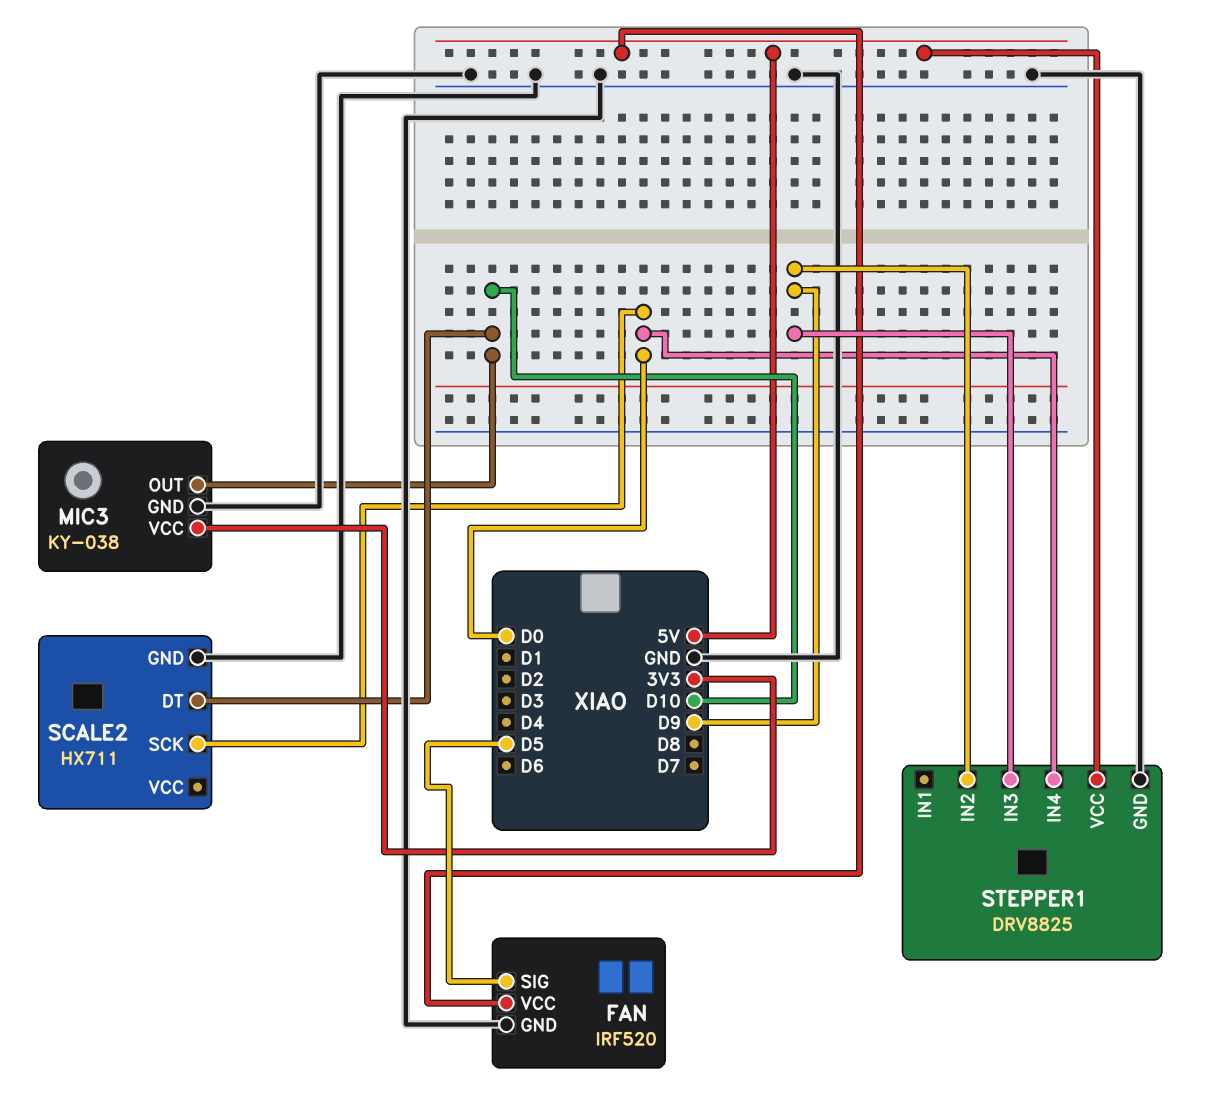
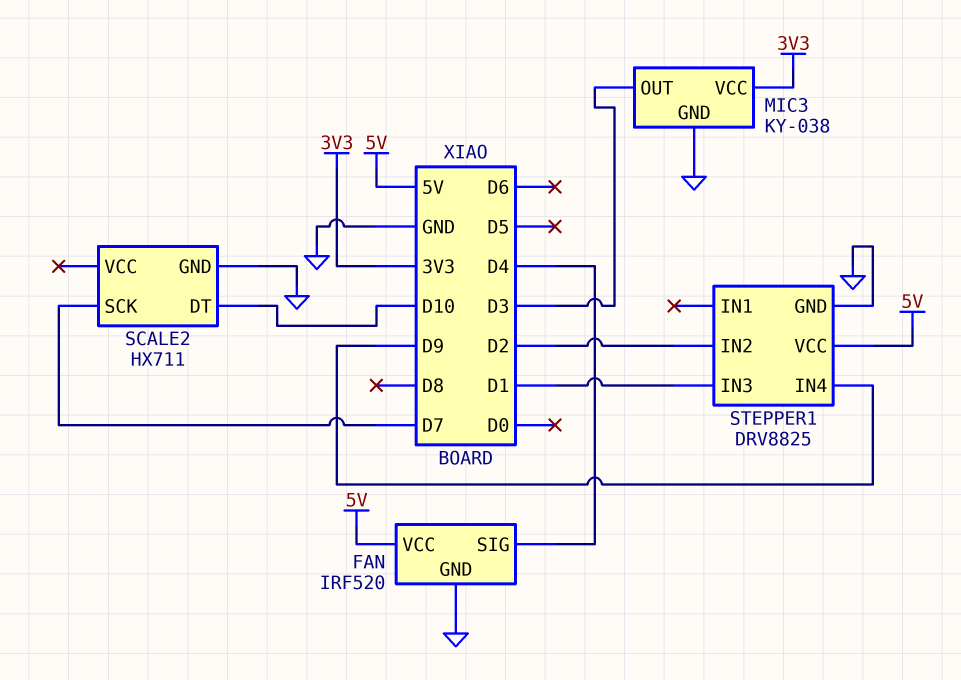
FAN pin SIG: D5 -> D4
MIC3 pin OUT: D10 -> D3
SCALE2 pin SCK: D0 -> D7
STEPPER1 pin IN2: D9 -> D2
STEPPER1 pin IN3: D9 -> D1
STEPPER1 pin IN4: D0 -> D9

